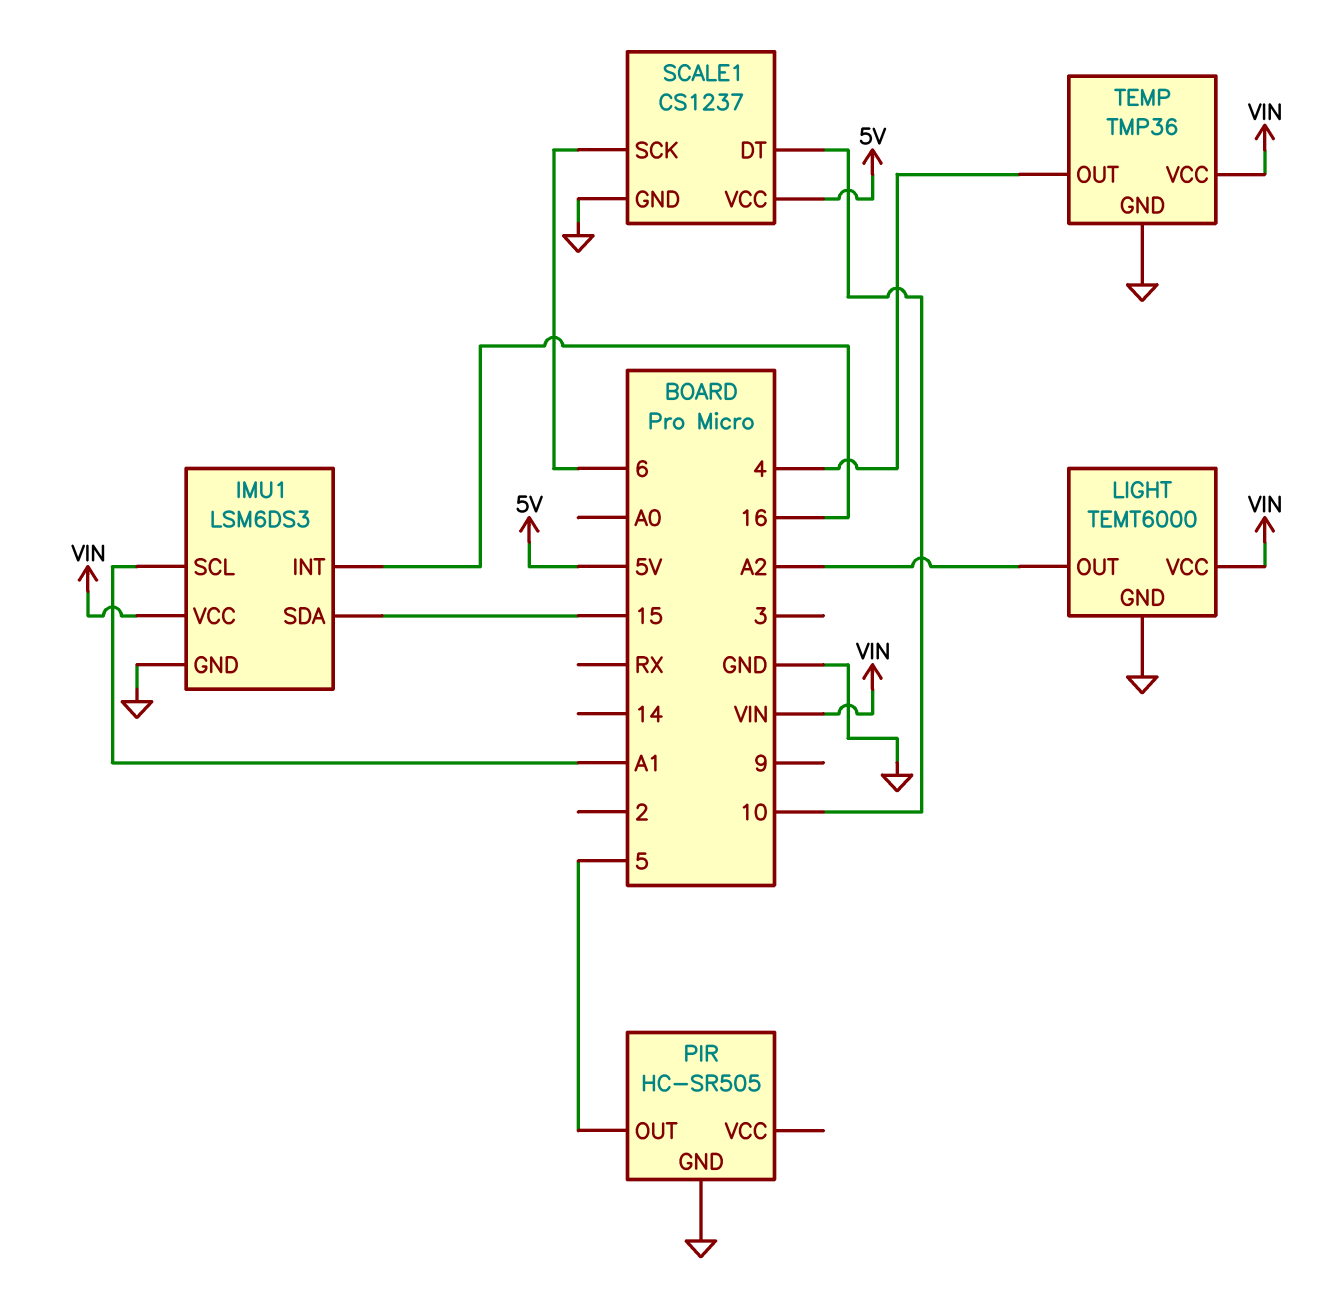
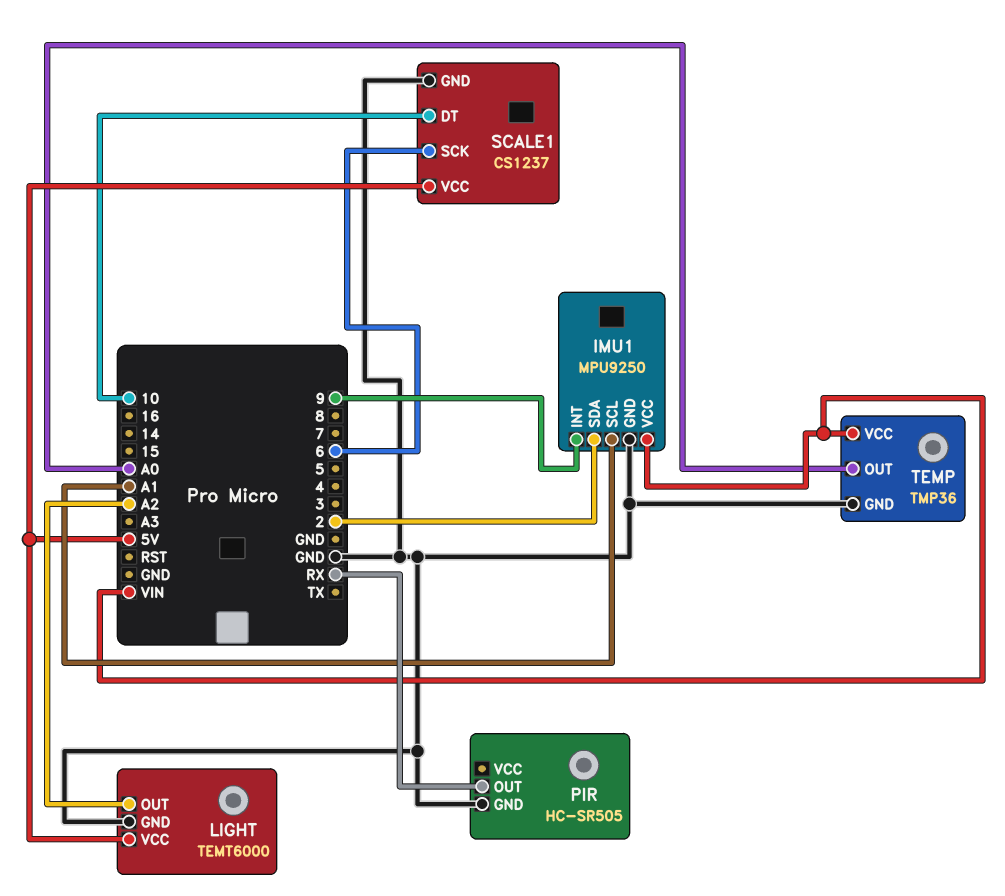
IMU1: LSM6DS3 -> MPU9250
IMU1 pin INT: 16 -> 9
IMU1 pin SDA: 15 -> 2
LIGHT pin VCC: VIN -> 5V
PIR pin OUT: 5 -> RX
TEMP pin OUT: 4 -> A0

